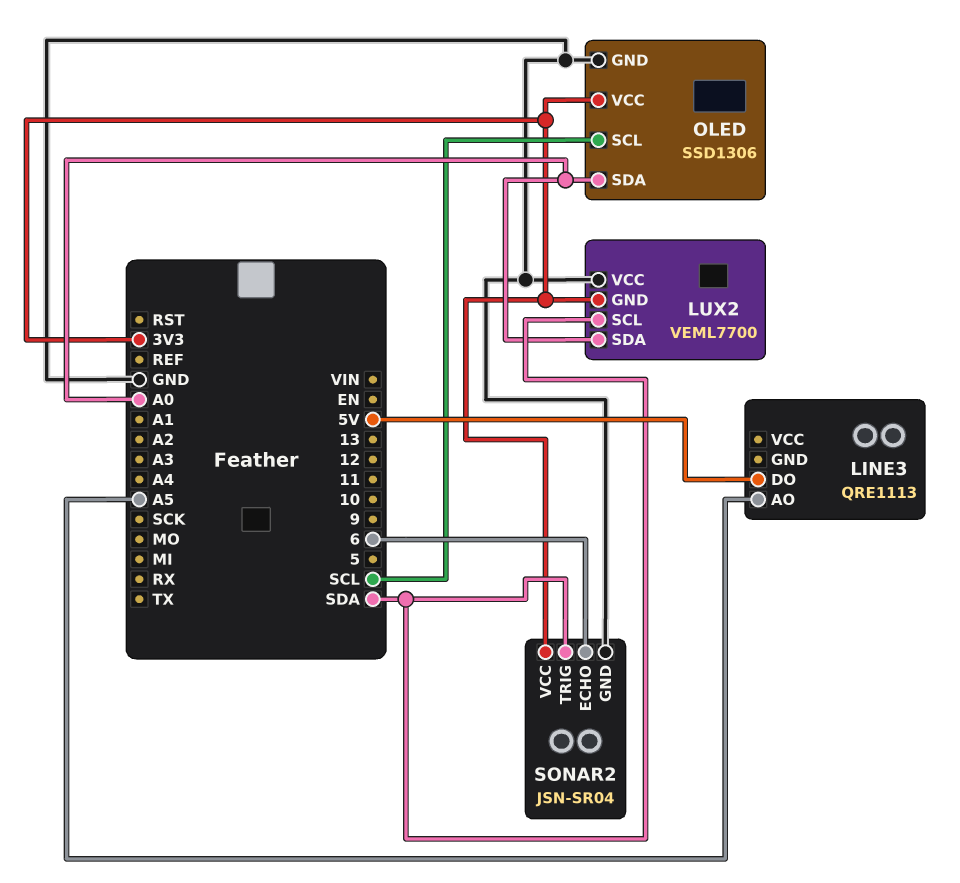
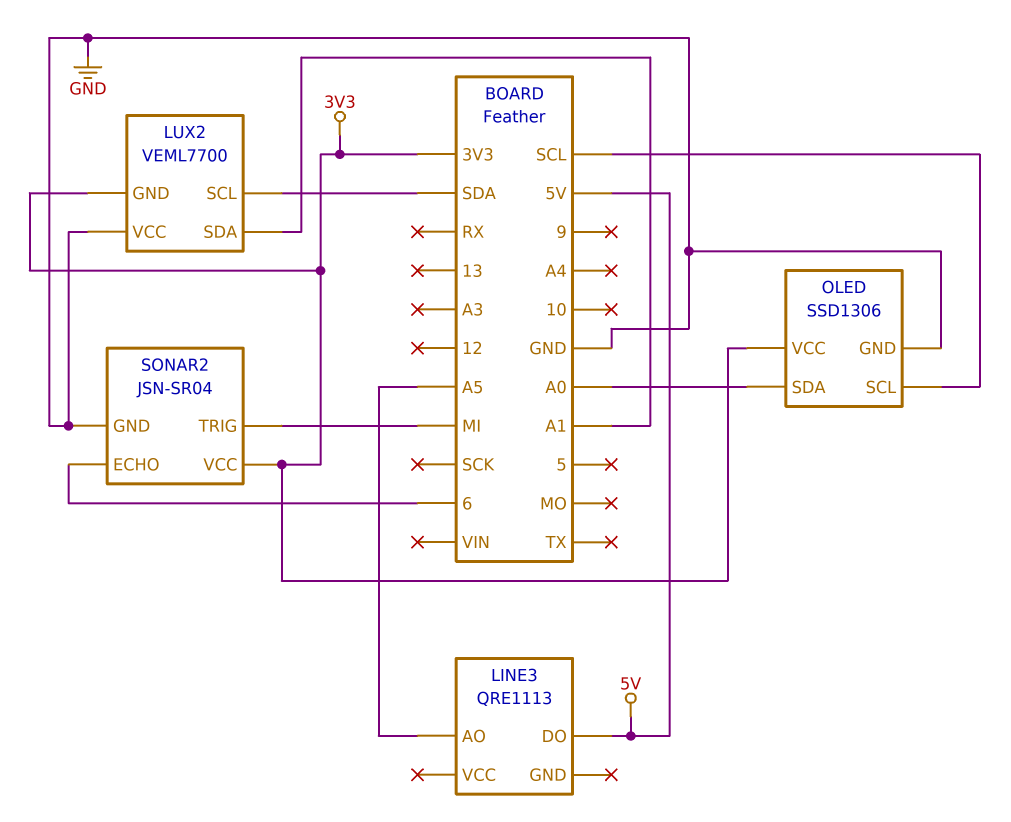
LUX2 pin SDA: A0 -> A1
SONAR2 pin TRIG: SDA -> MI

